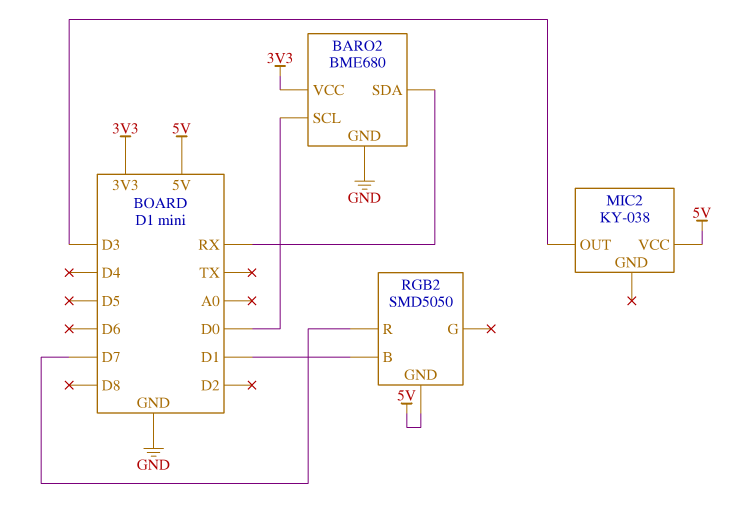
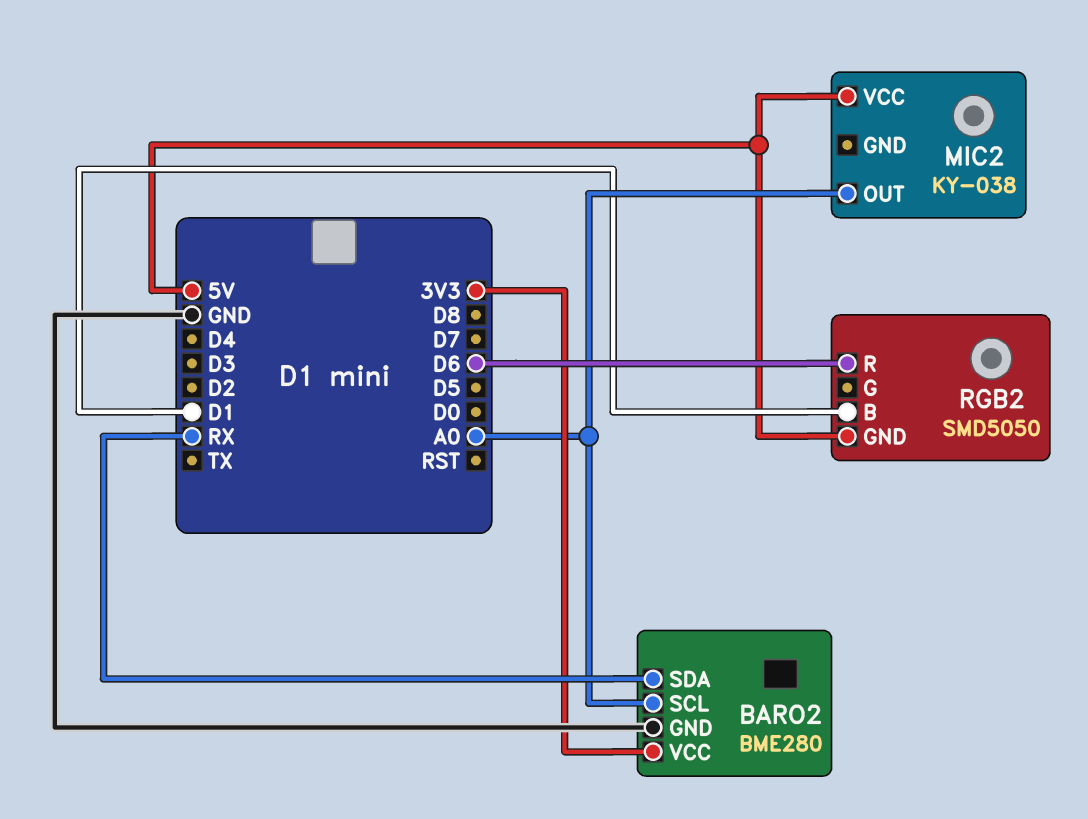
BARO2: BME680 -> BME280
BARO2 pin SCL: D0 -> A0
MIC2 pin OUT: D3 -> A0
RGB2 pin R: D7 -> D6

